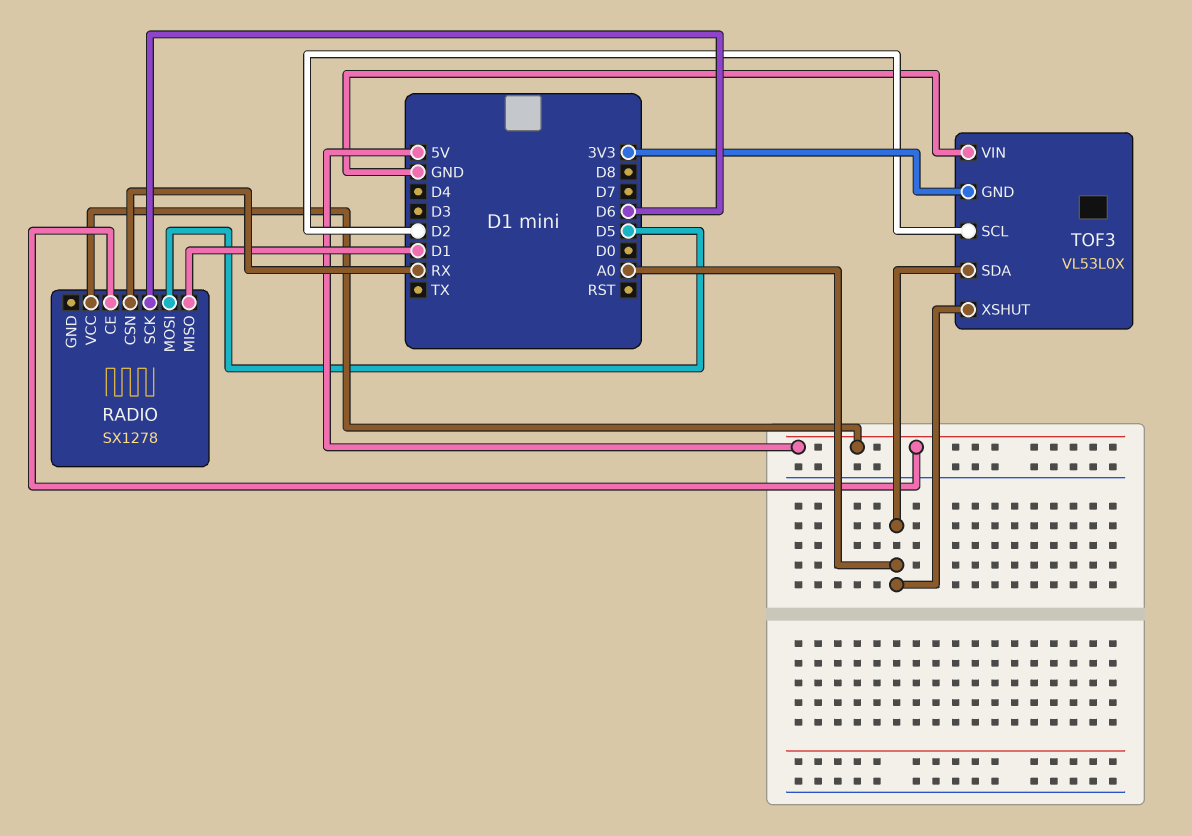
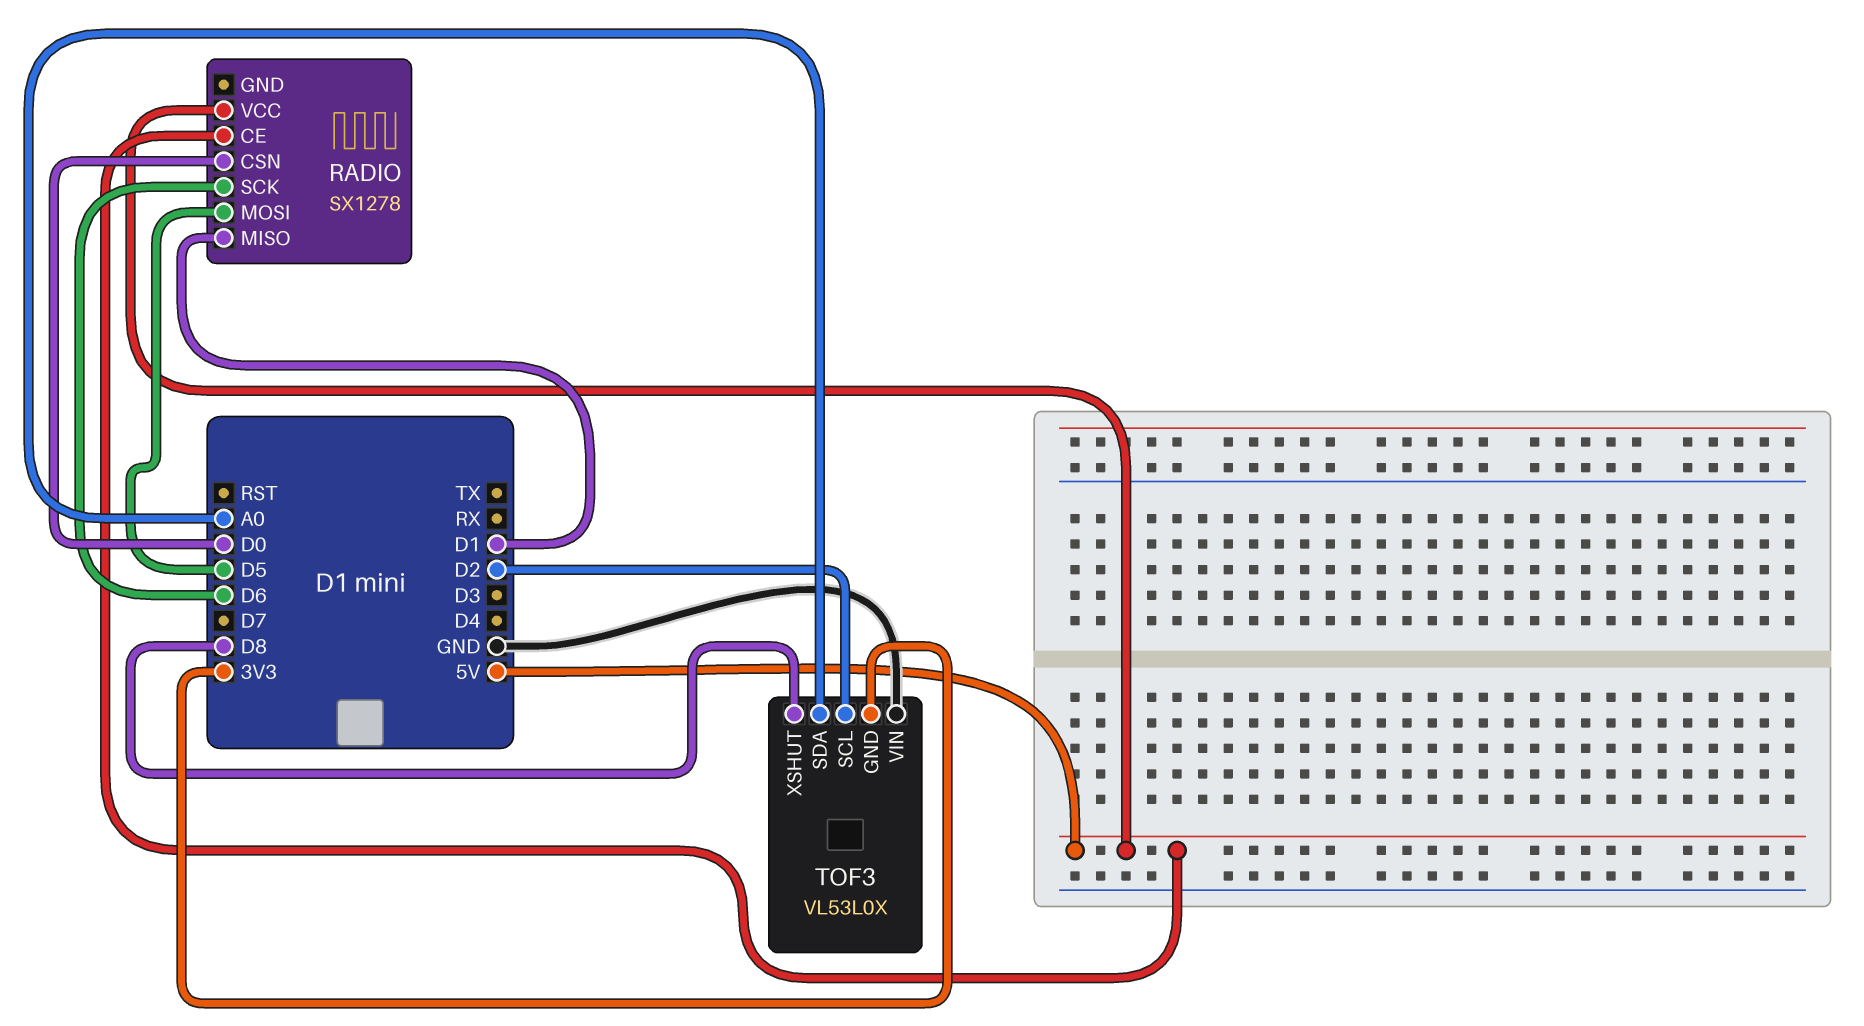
RADIO pin CSN: RX -> D0
TOF3 pin XSHUT: A0 -> D8

